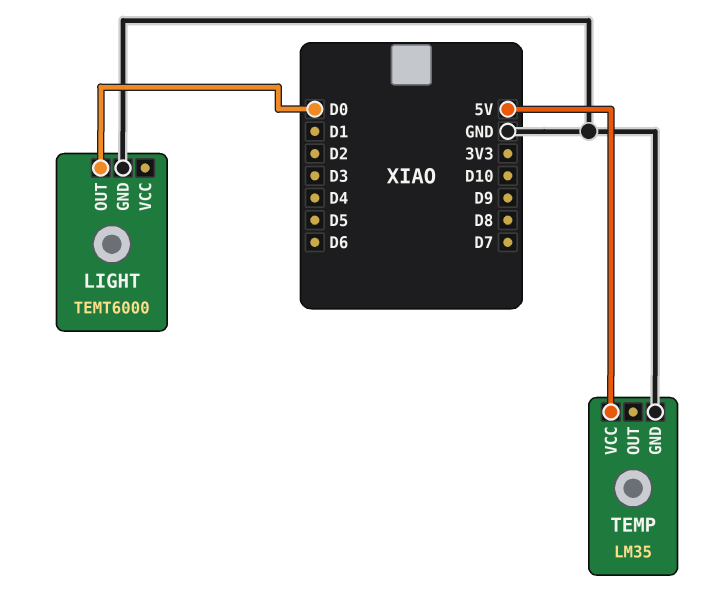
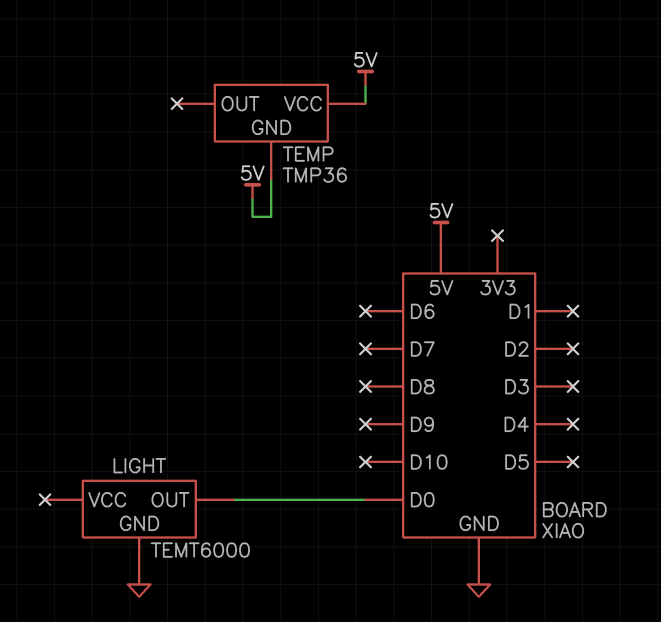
TEMP: LM35 -> TMP36
TEMP pin GND: GND -> 5V

